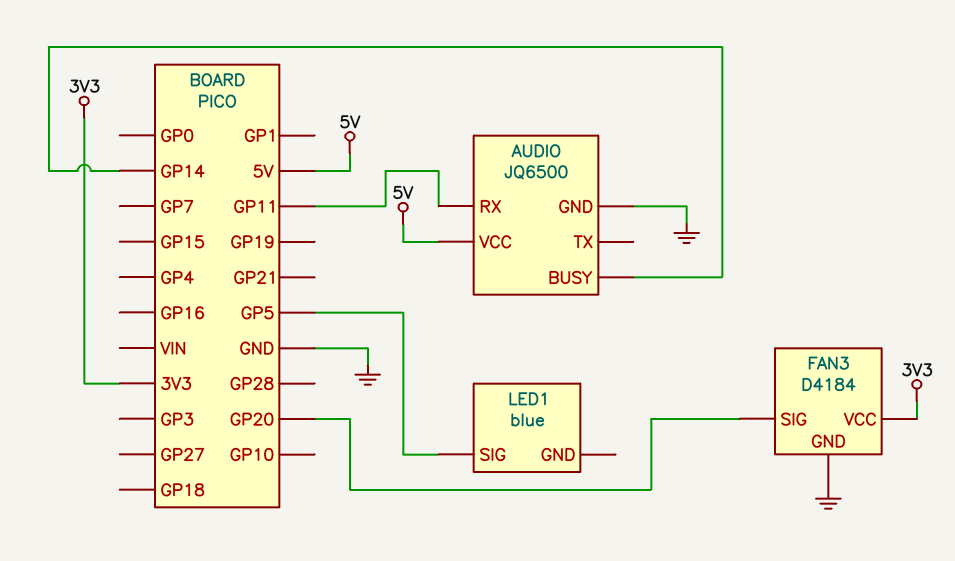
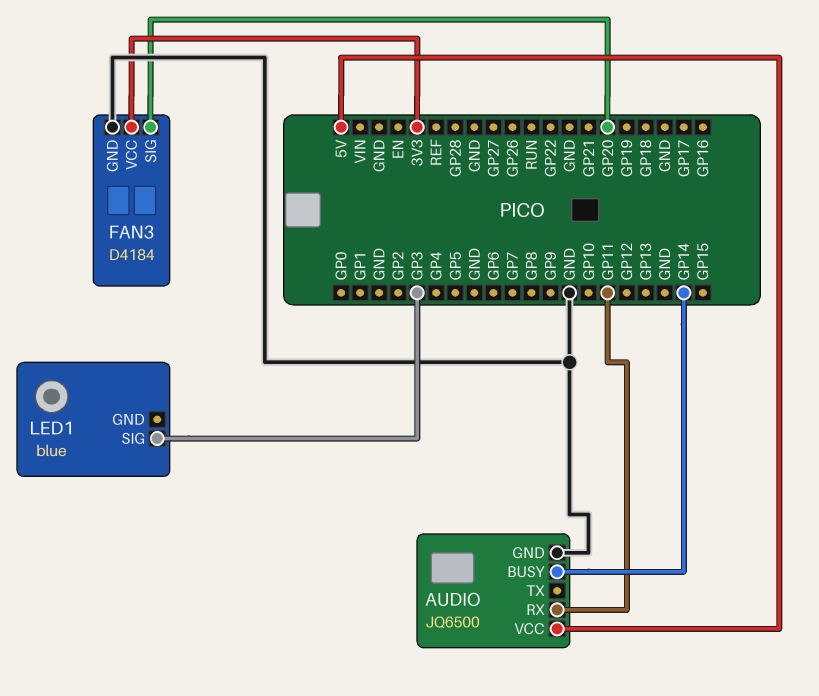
LED1 pin SIG: GP5 -> GP3

